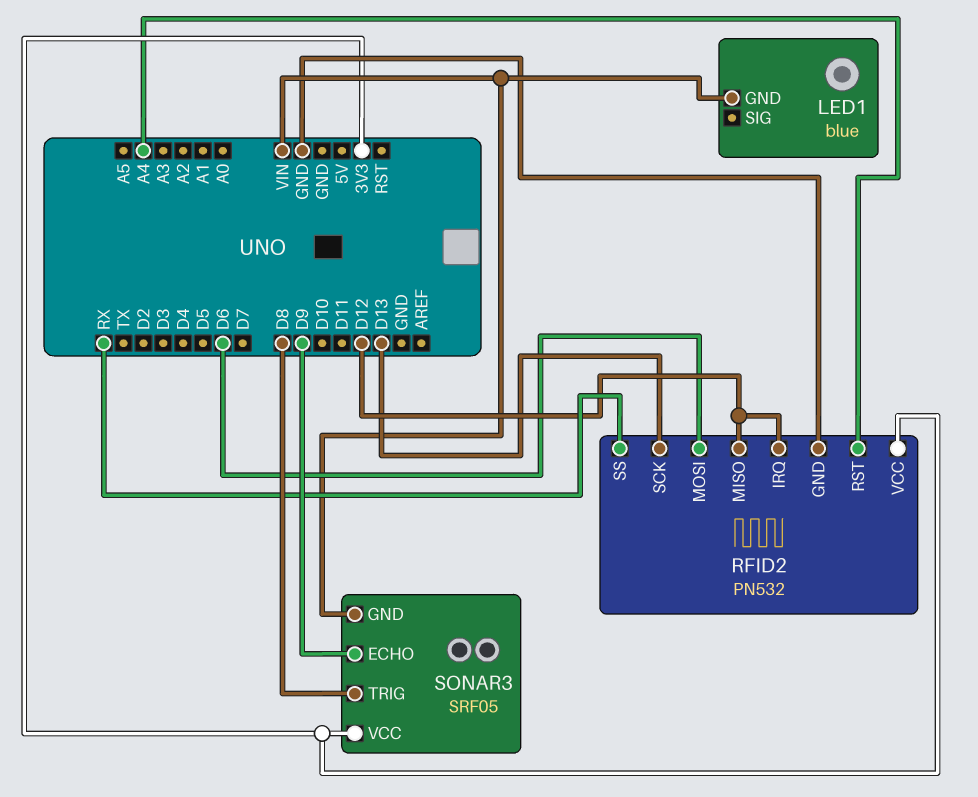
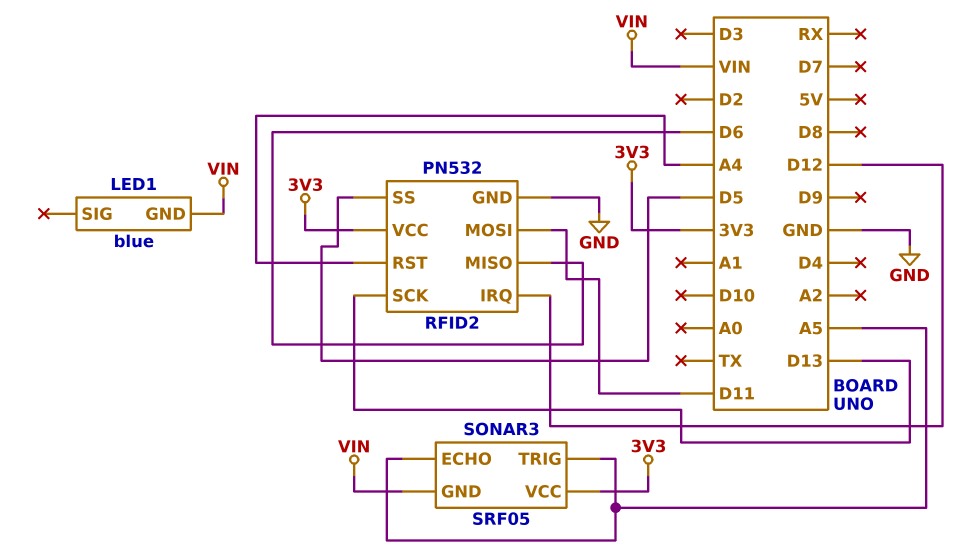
RFID2 pin MISO: D12 -> D6
RFID2 pin MOSI: D6 -> D11
RFID2 pin SS: RX -> D5
SONAR3 pin ECHO: D9 -> A5
SONAR3 pin TRIG: D8 -> A5

